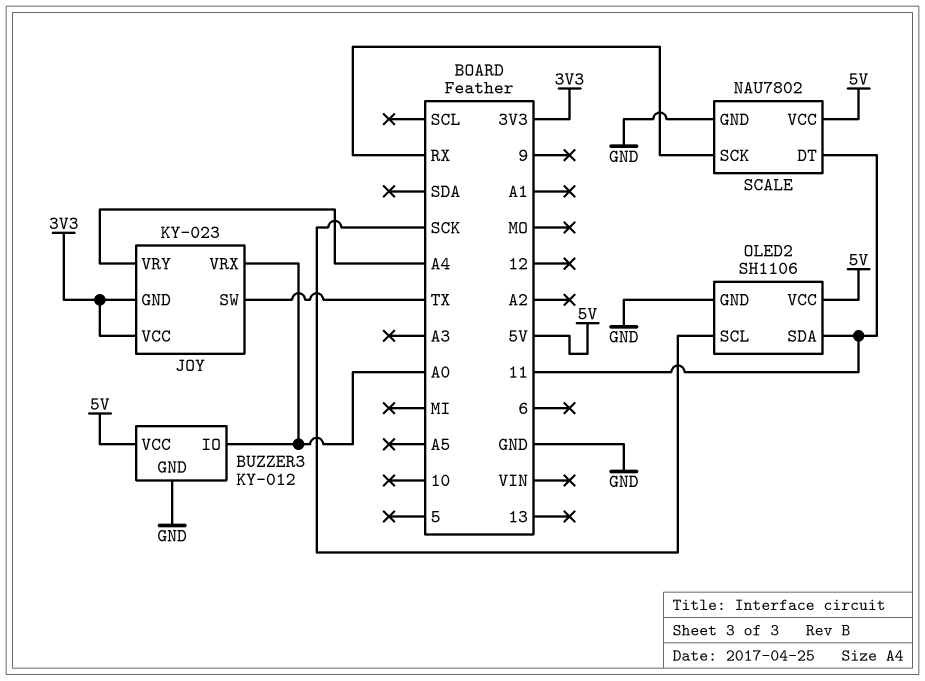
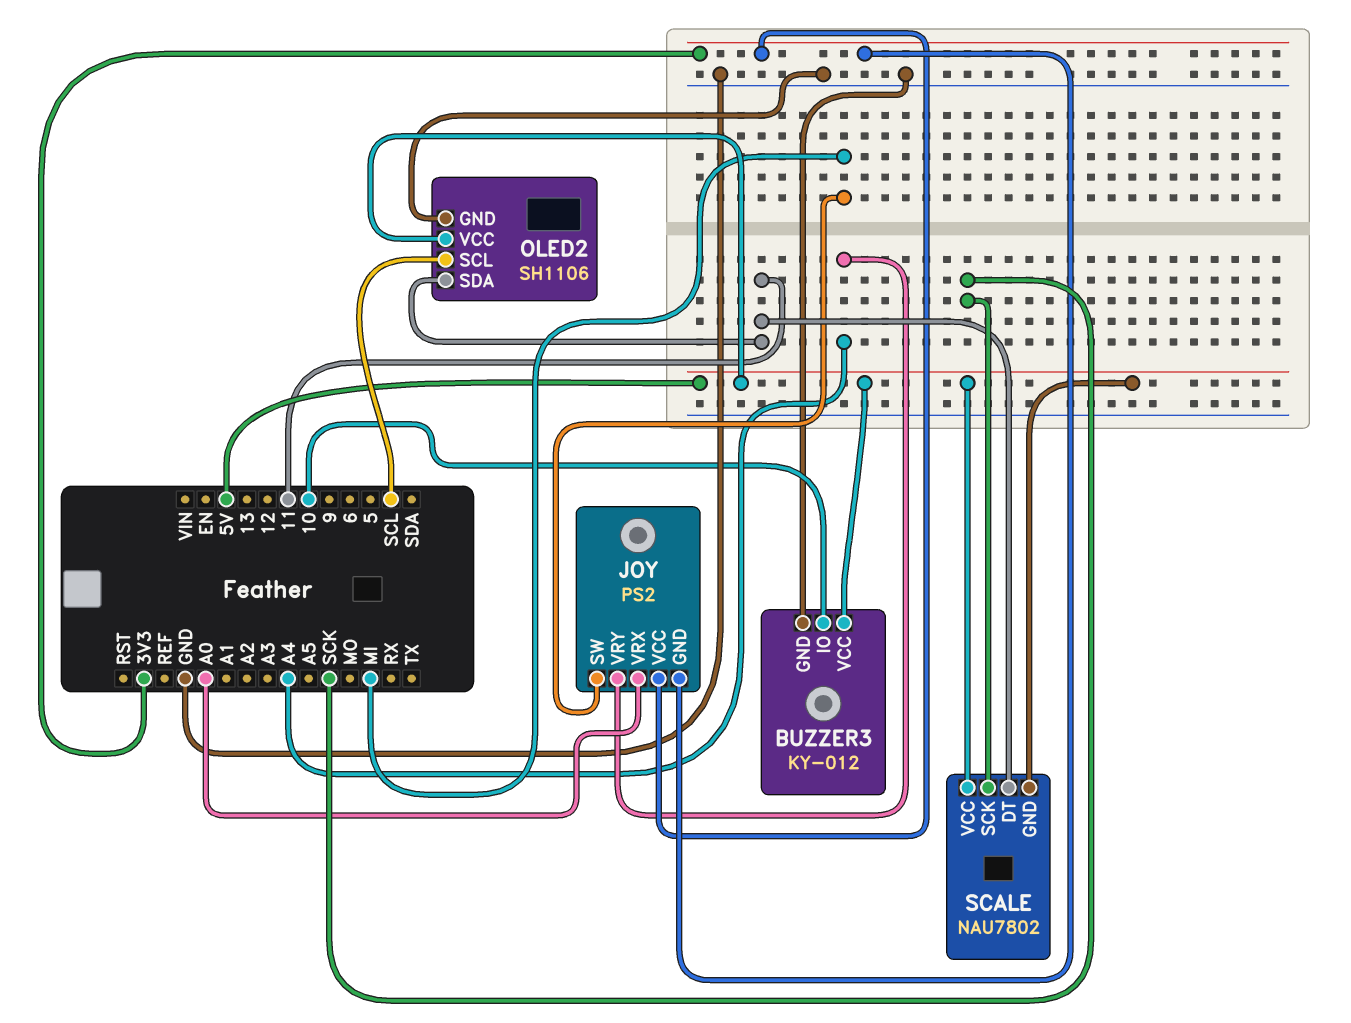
BUZZER3 pin IO: A0 -> 10
JOY: KY-023 -> PS2
JOY pin SW: TX -> MI
OLED2 pin SCL: SCK -> SCL
SCALE pin GND: GND -> 5V
SCALE pin SCK: RX -> SCK

